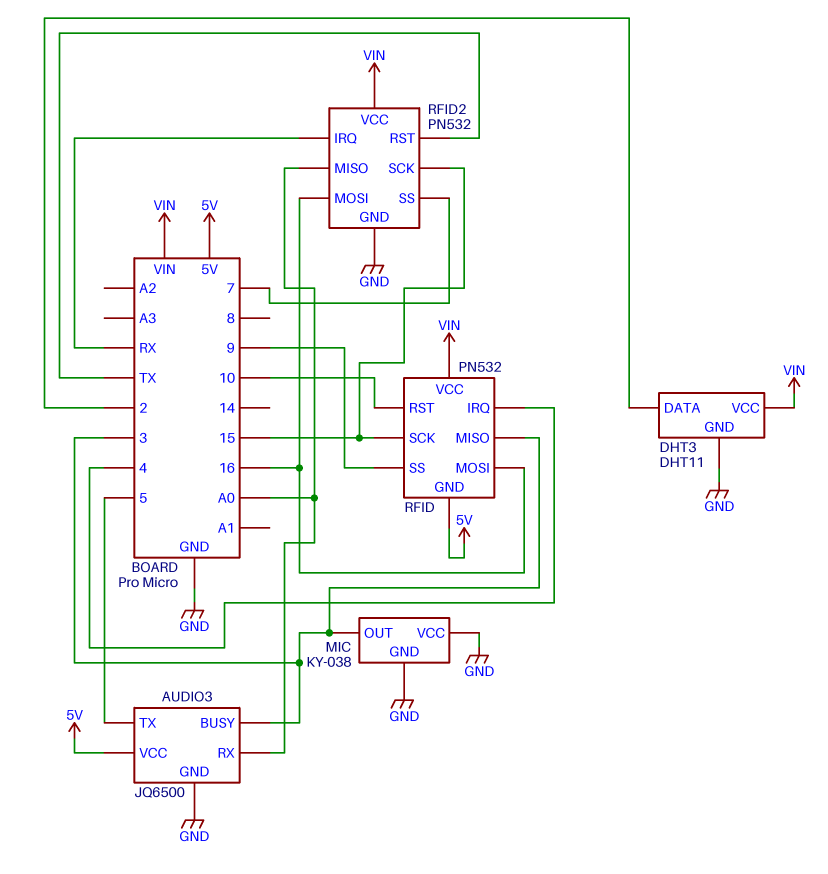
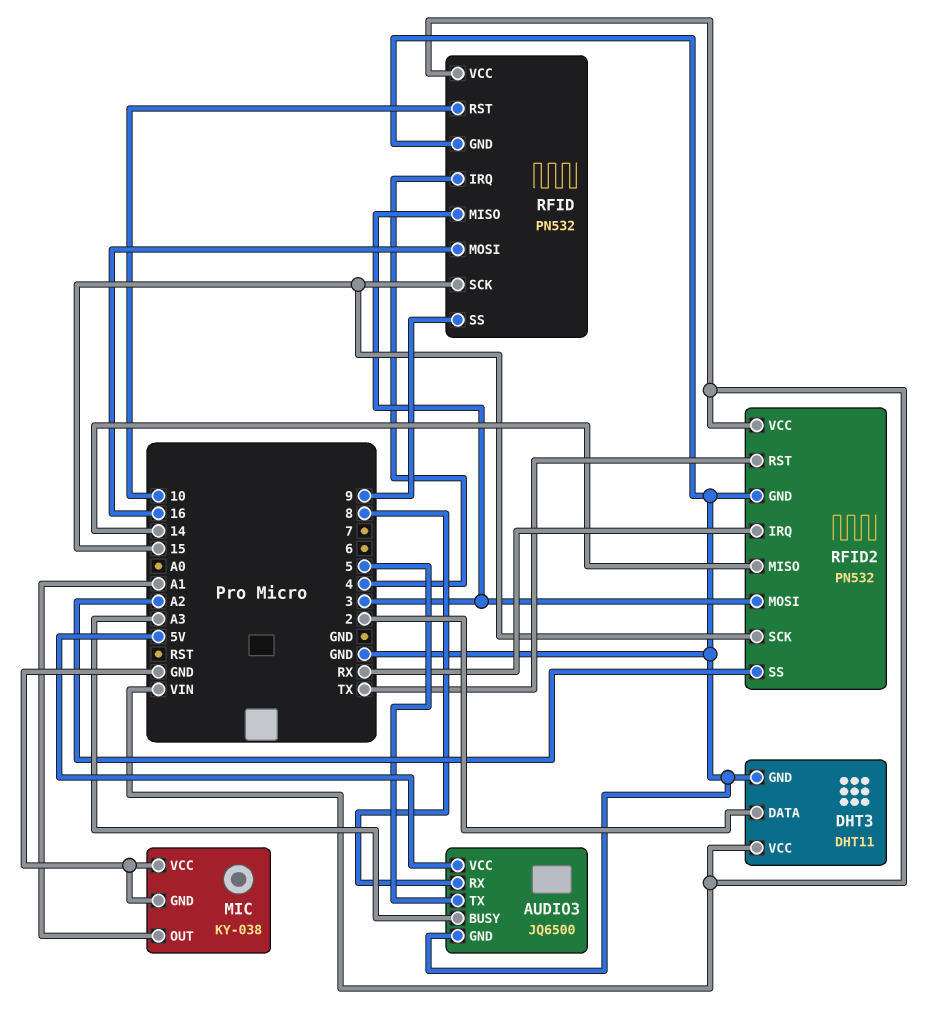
AUDIO3 pin BUSY: 3 -> A3
AUDIO3 pin RX: A0 -> 8
MIC pin OUT: 3 -> A1
RFID pin GND: 5V -> GND
RFID2 pin MISO: A0 -> 14
RFID2 pin MOSI: 16 -> 3
RFID2 pin SS: 7 -> A2

